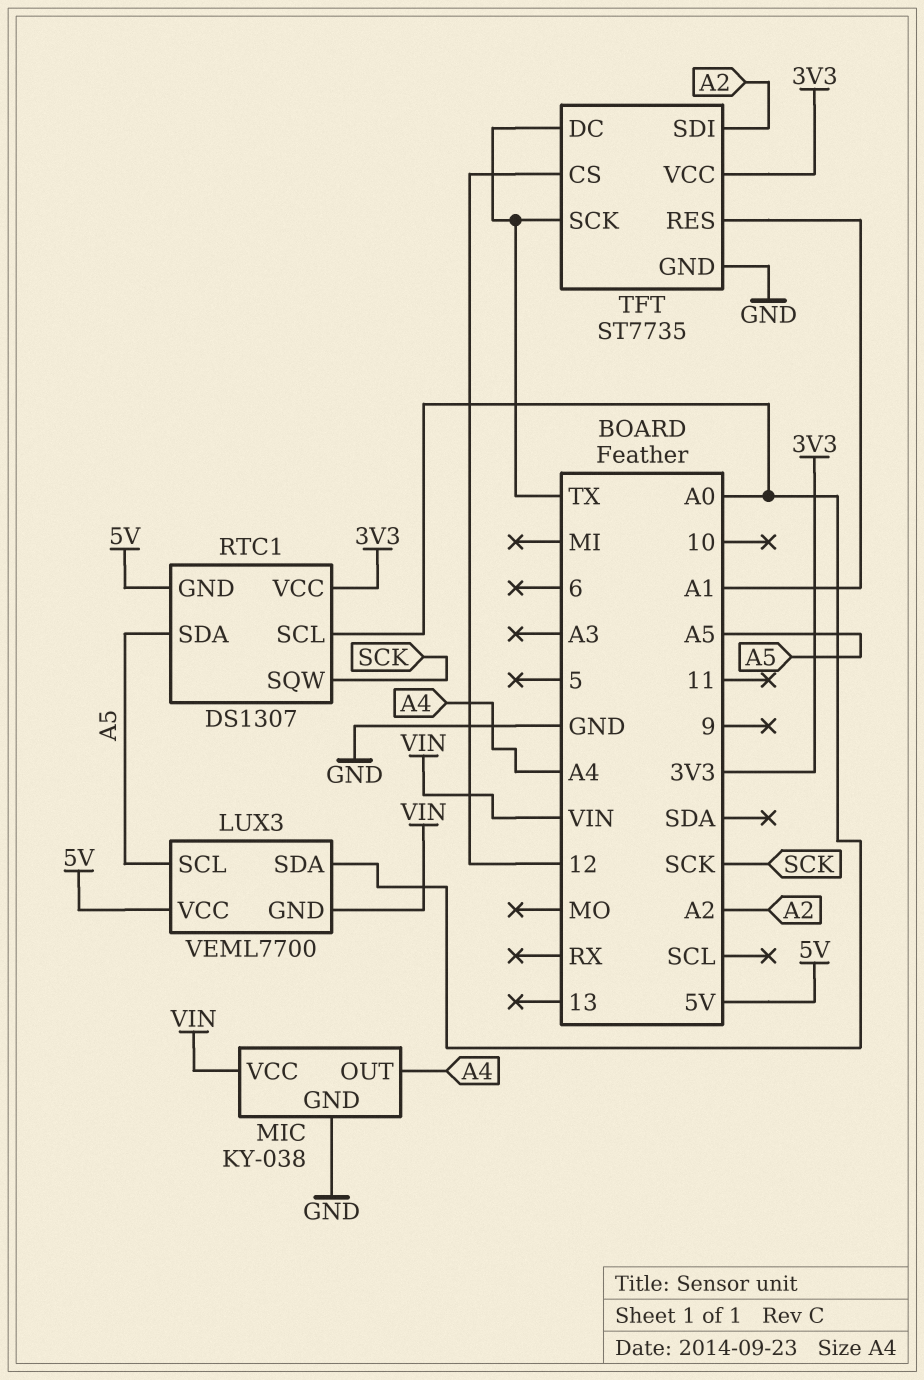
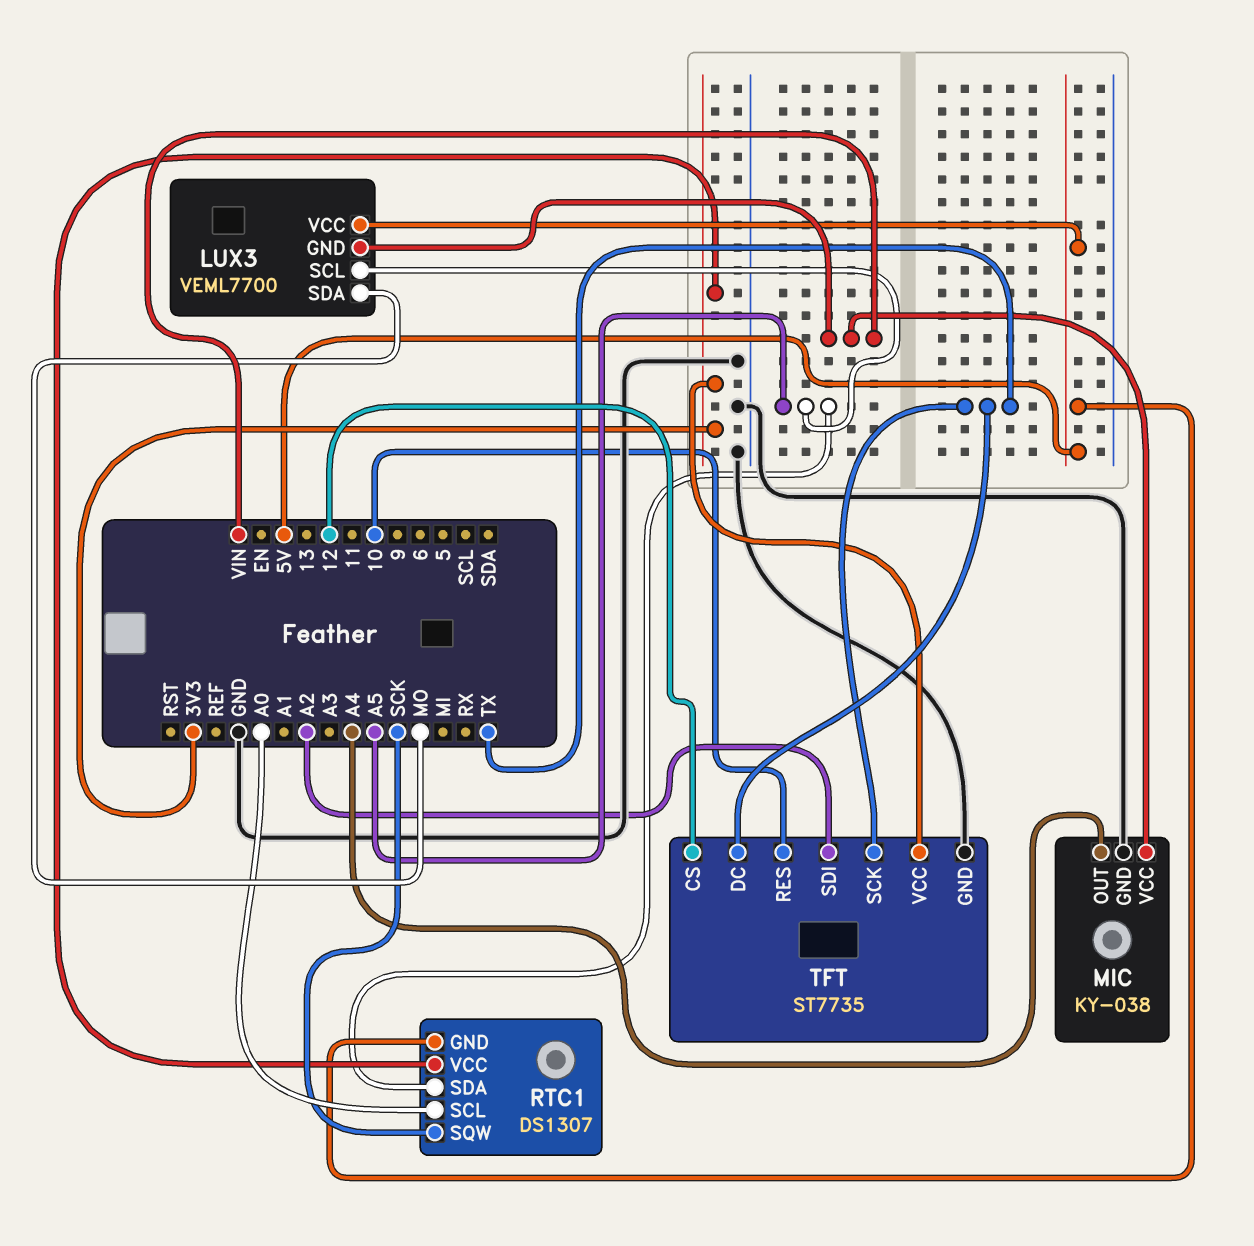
LUX3 pin SDA: A0 -> MO
TFT pin RES: A1 -> 10

